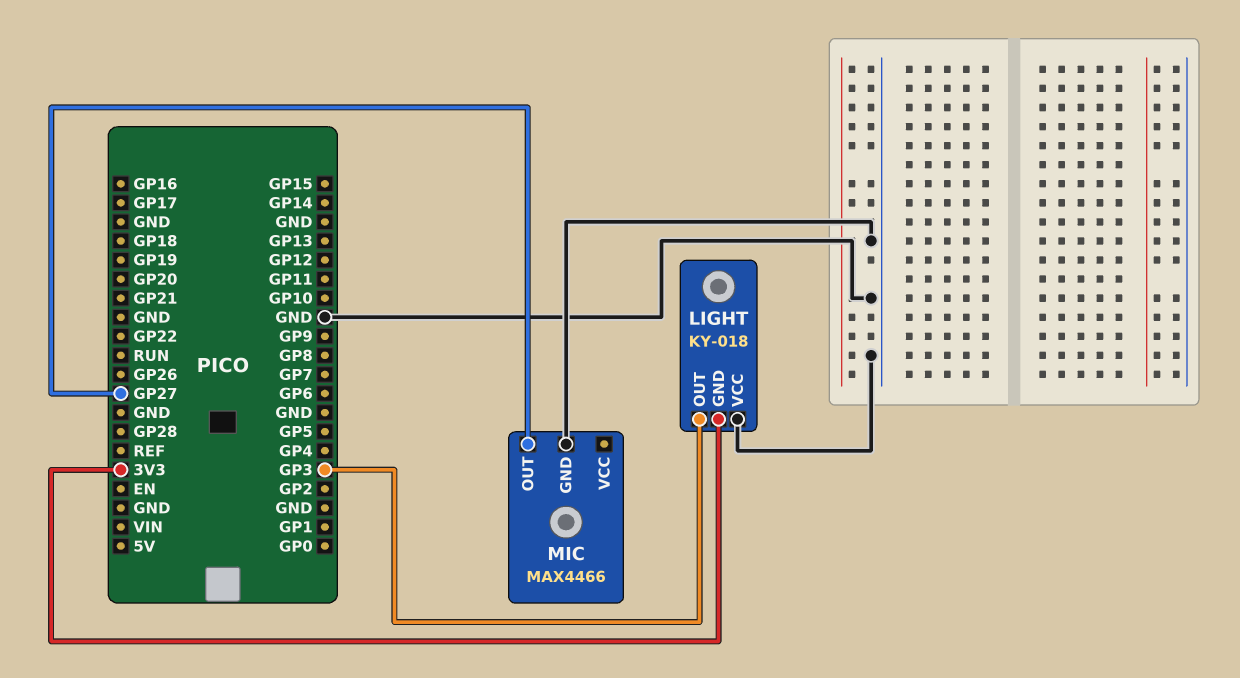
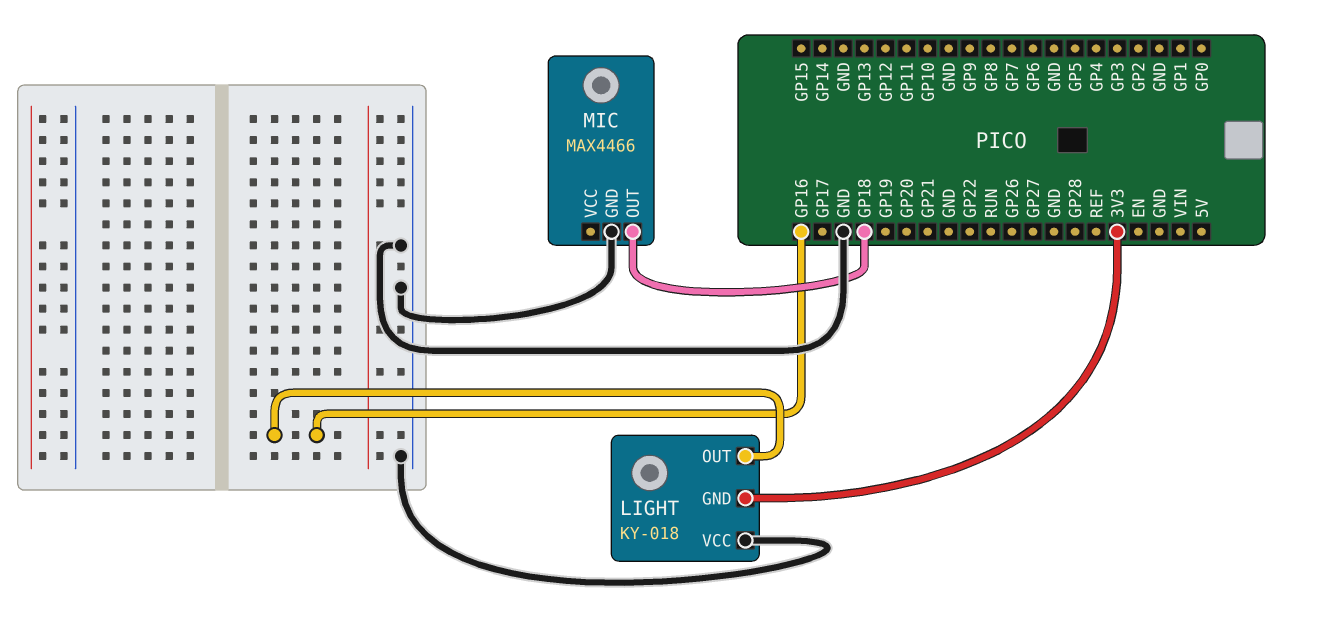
LIGHT pin OUT: GP3 -> GP16
MIC pin OUT: GP27 -> GP18

